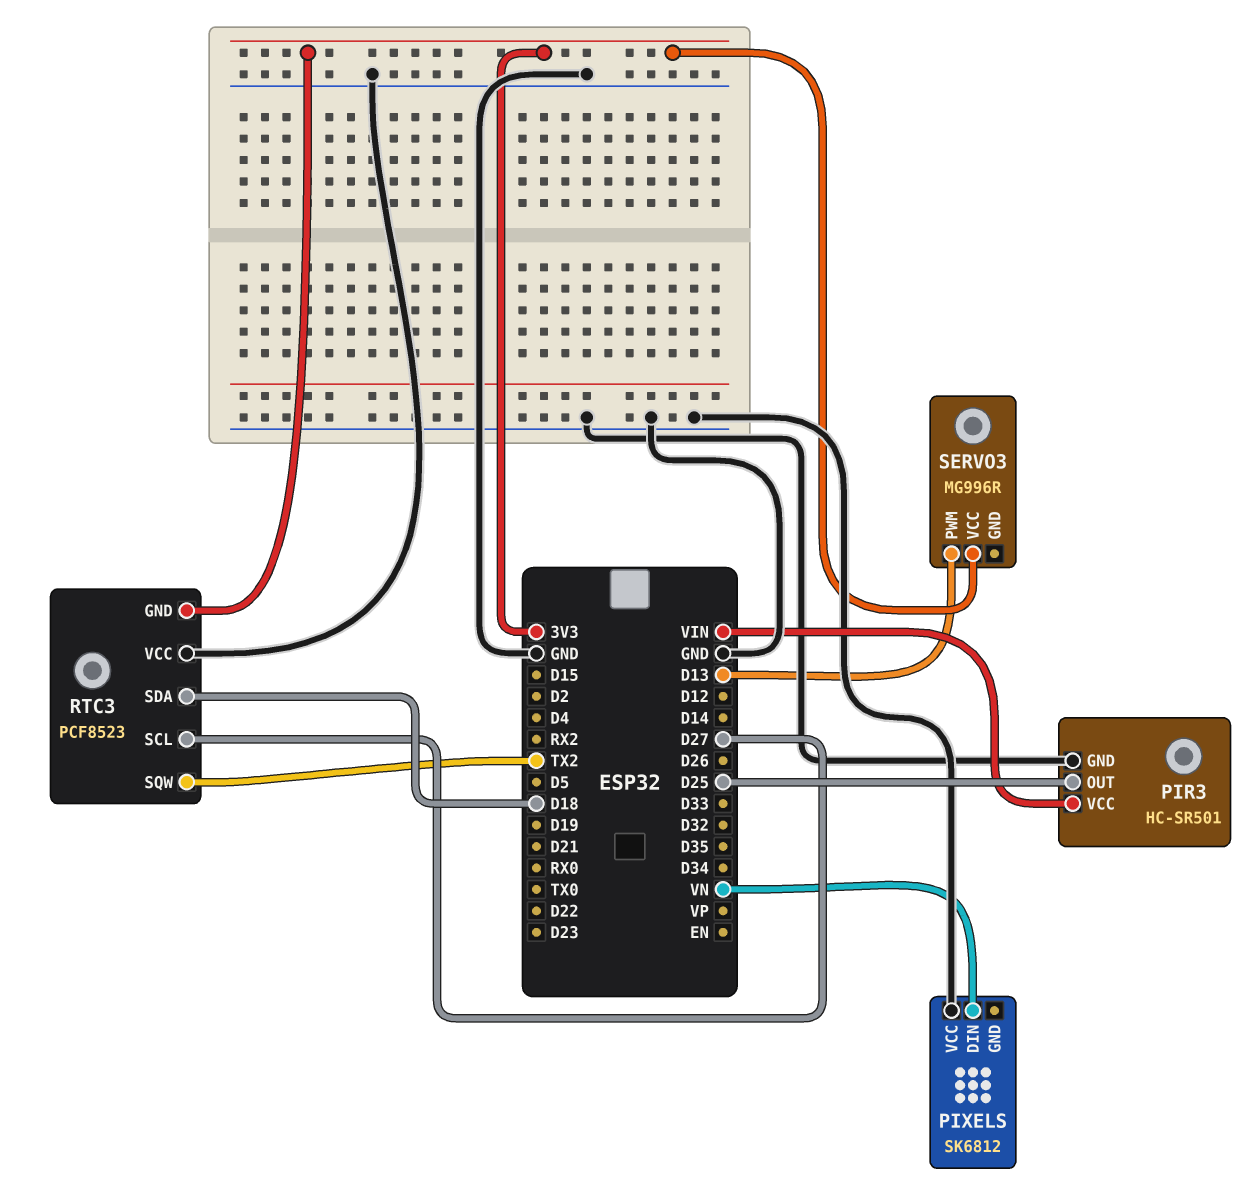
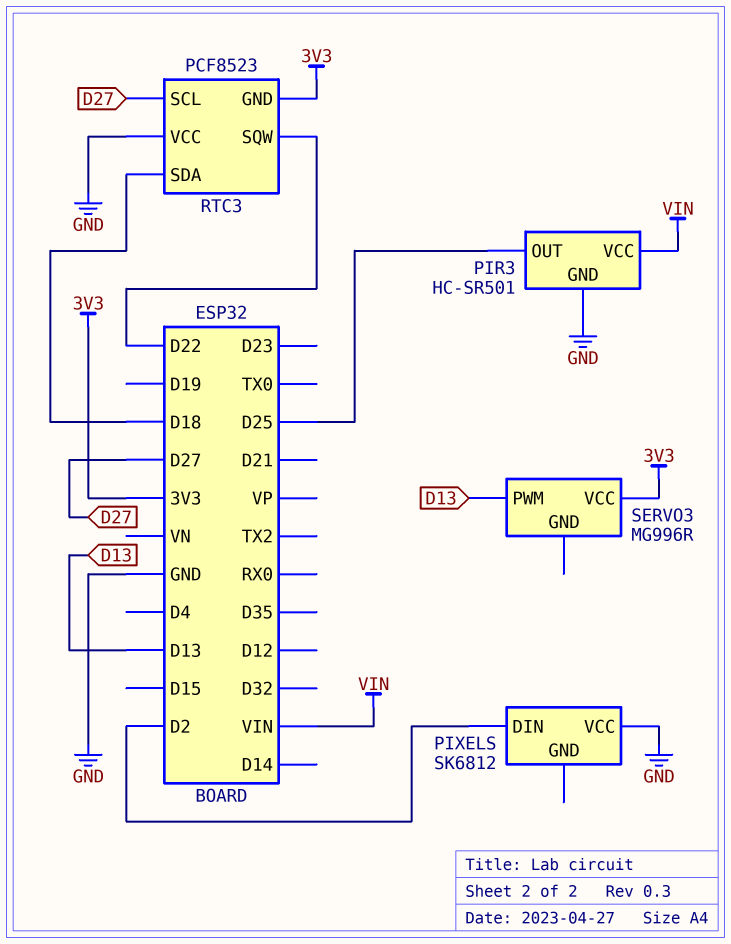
PIXELS pin DIN: VN -> D2
RTC3 pin SQW: TX2 -> D22

